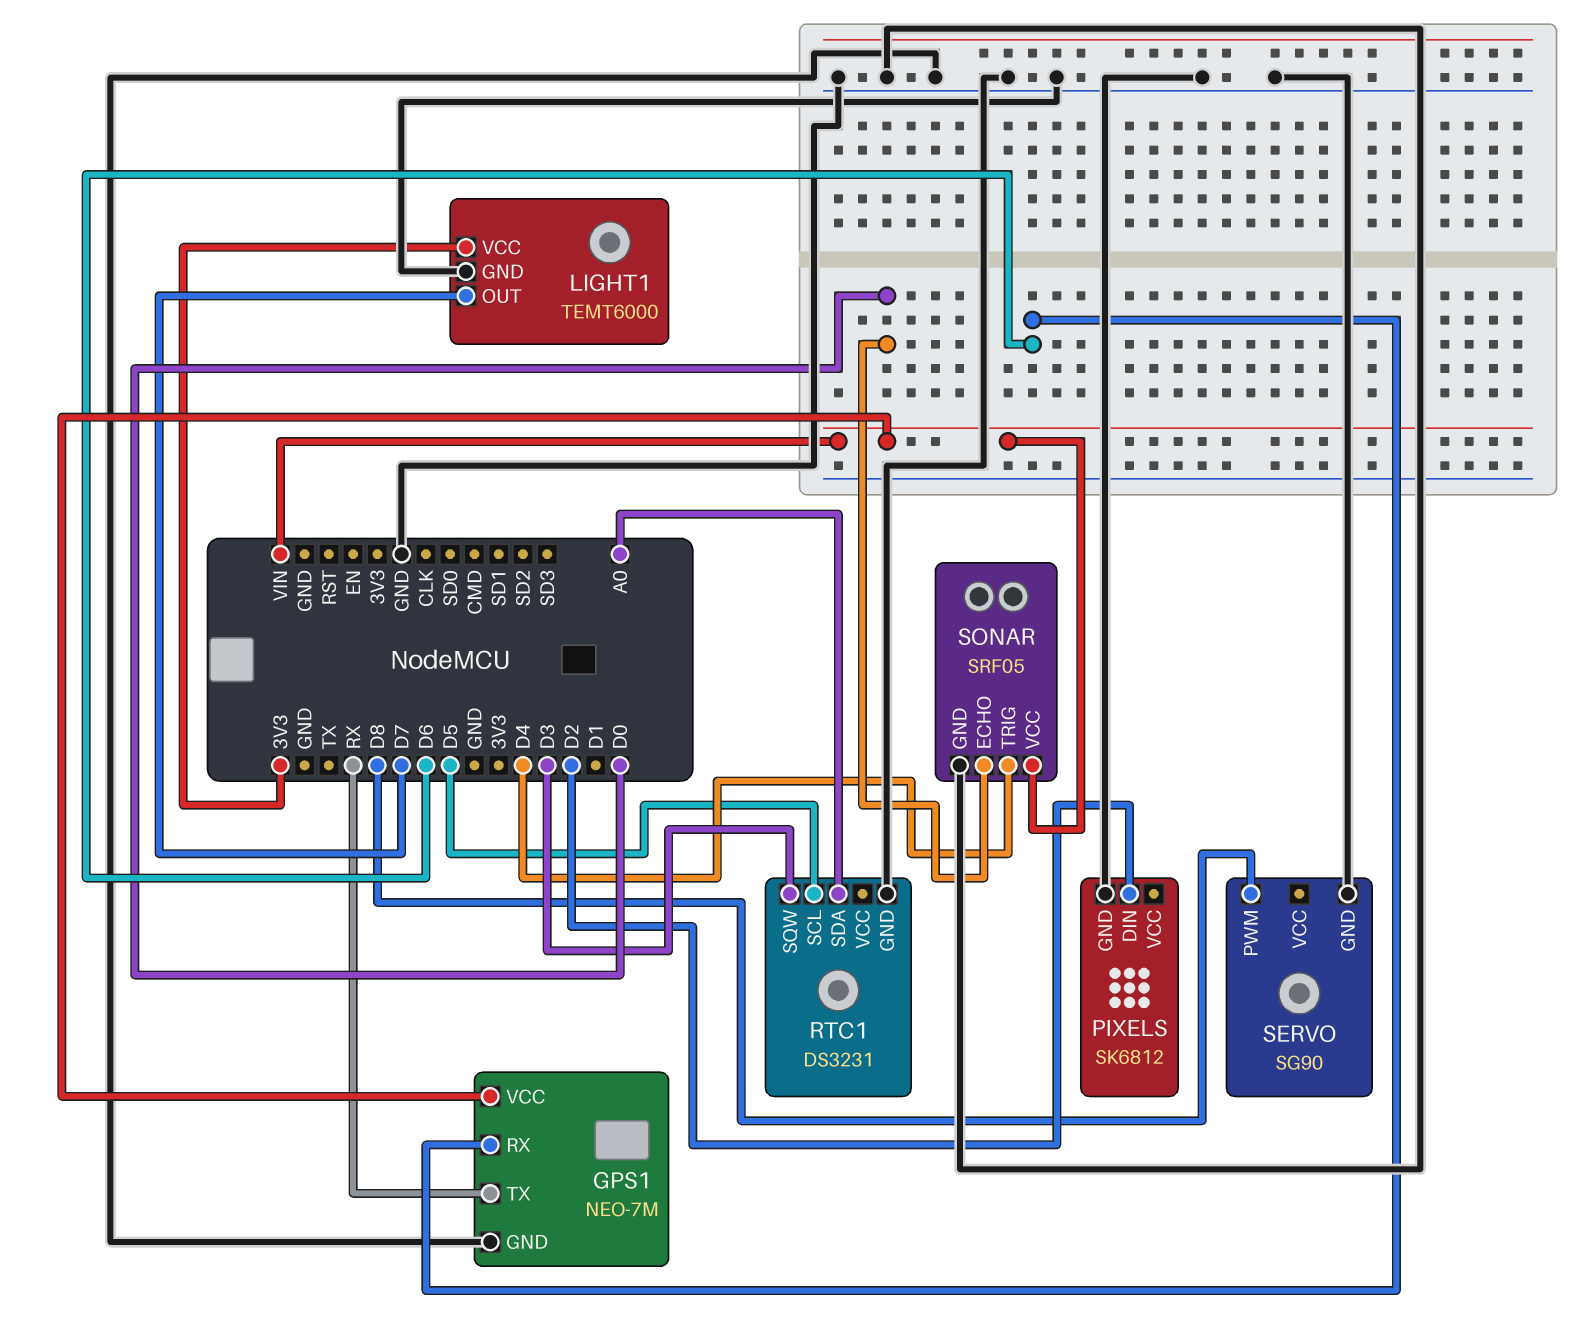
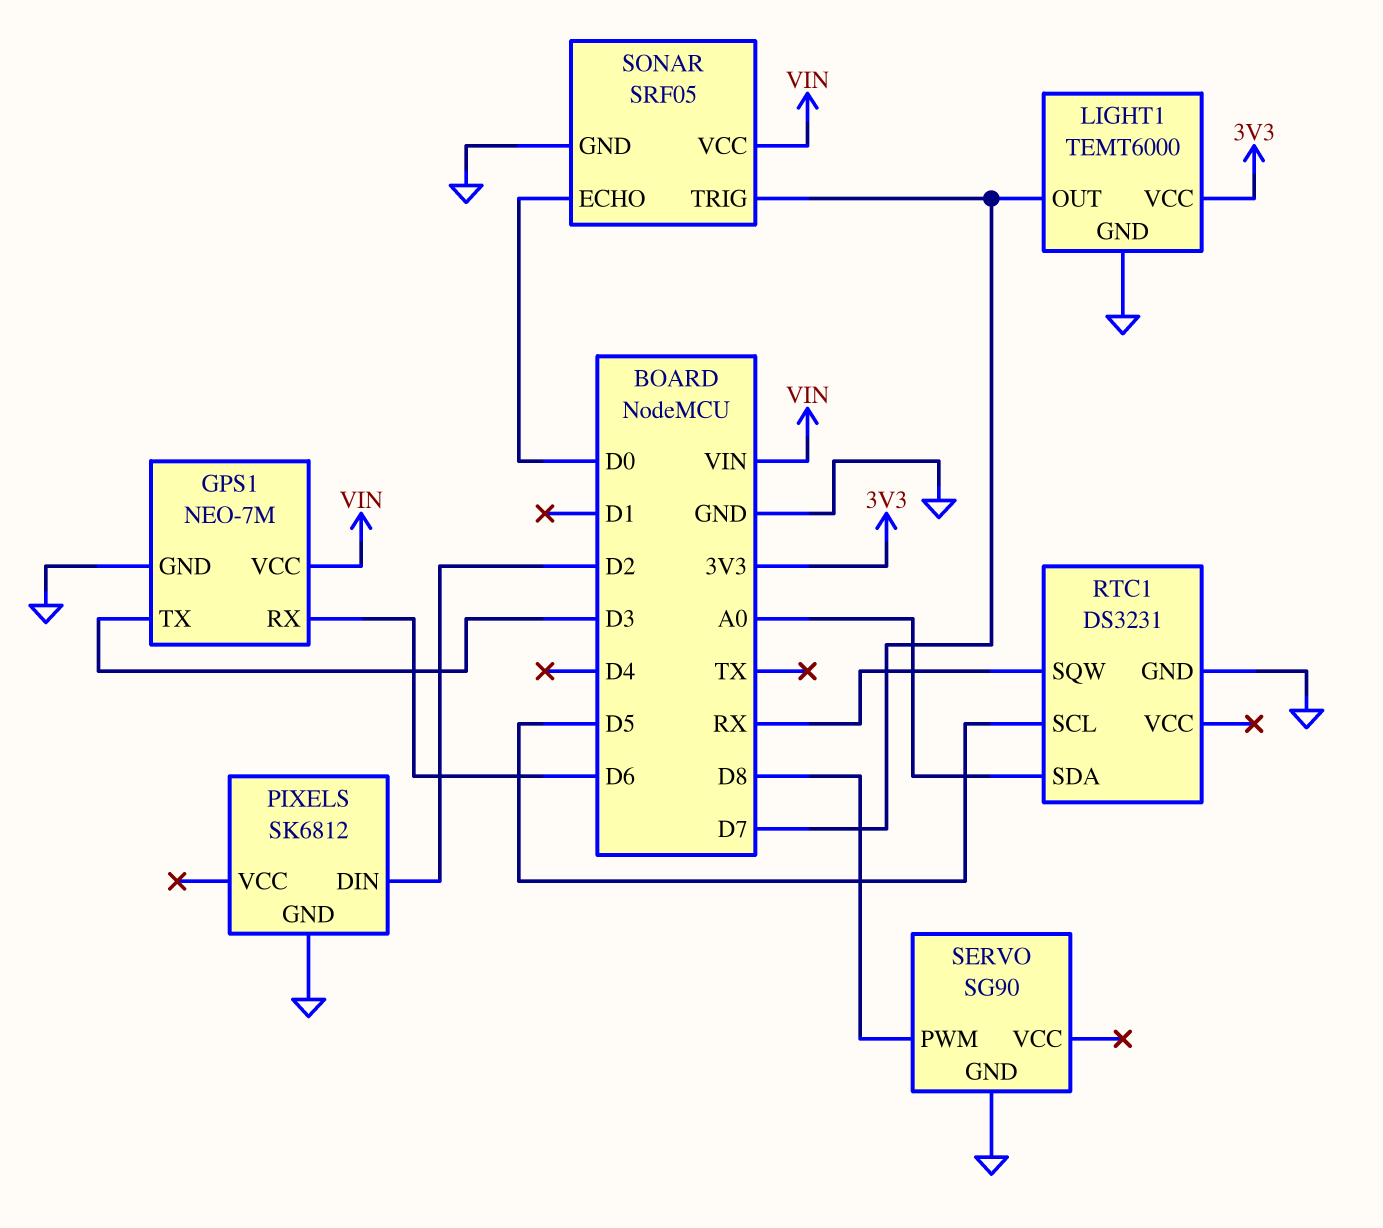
GPS1 pin TX: RX -> D3
RTC1 pin SQW: D3 -> RX
SONAR pin TRIG: D4 -> D7

